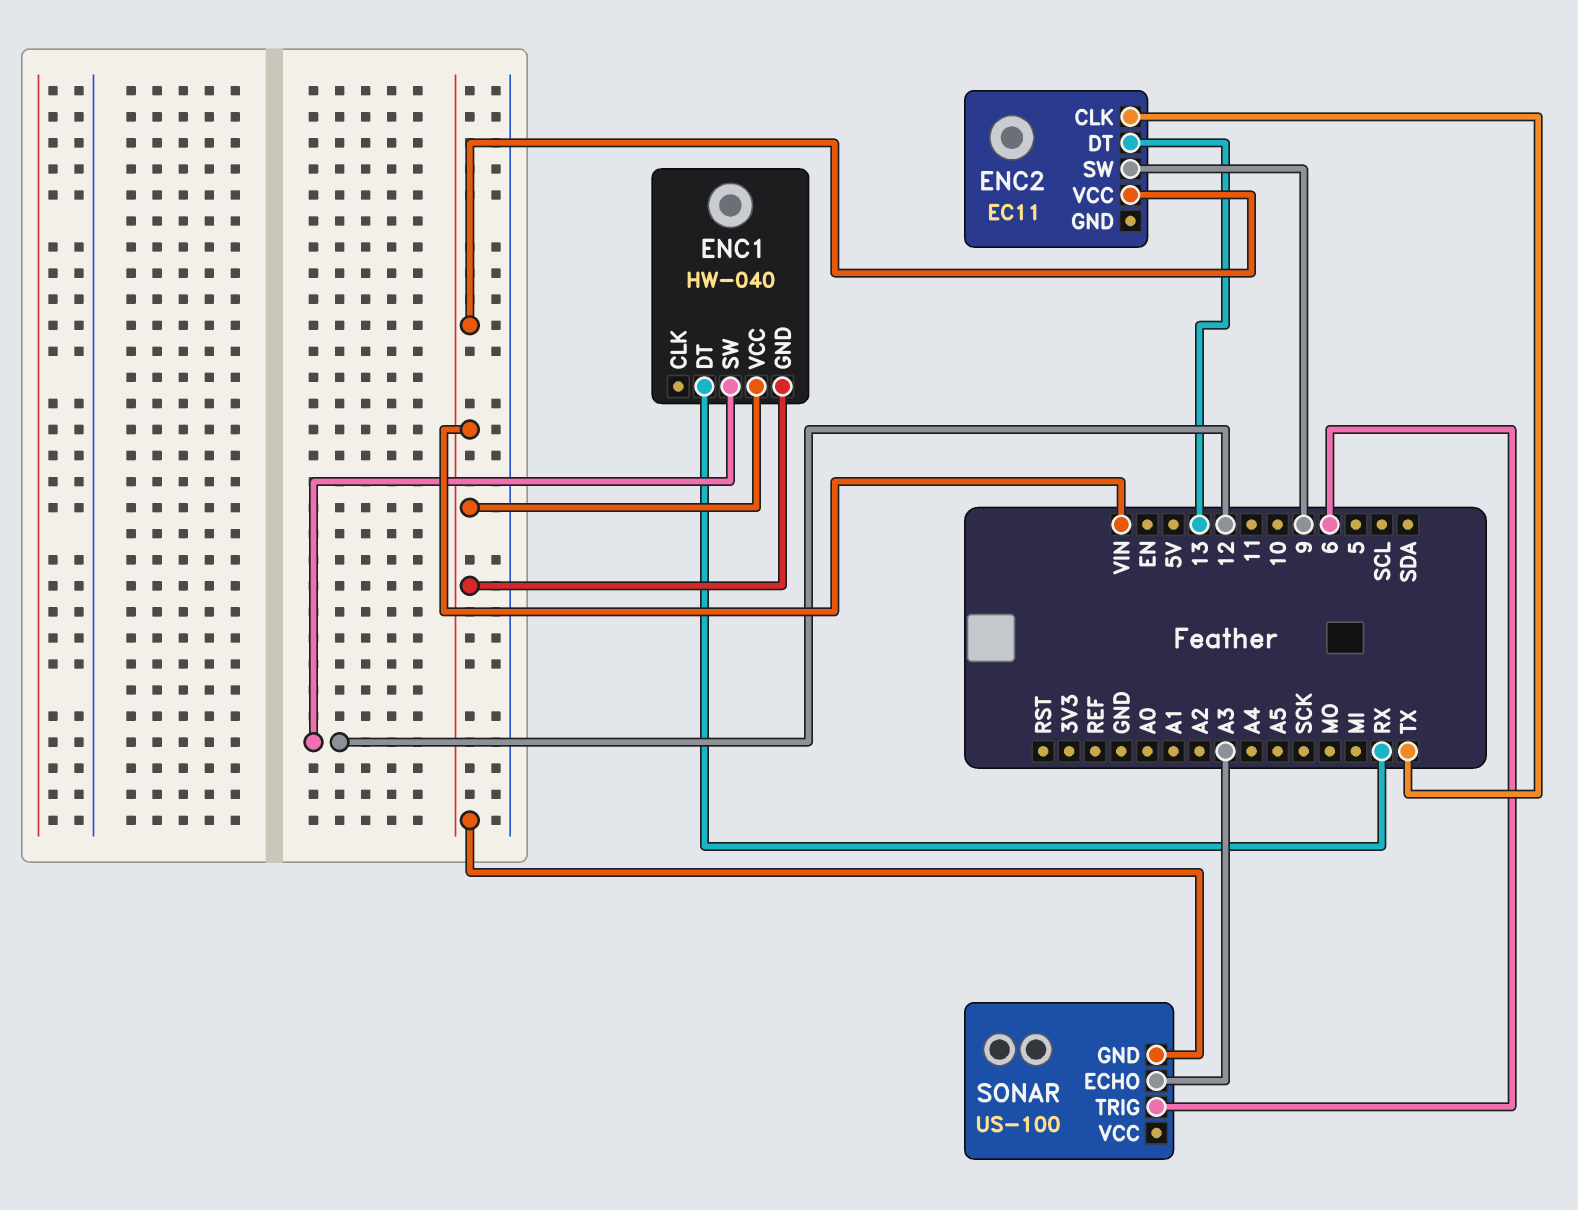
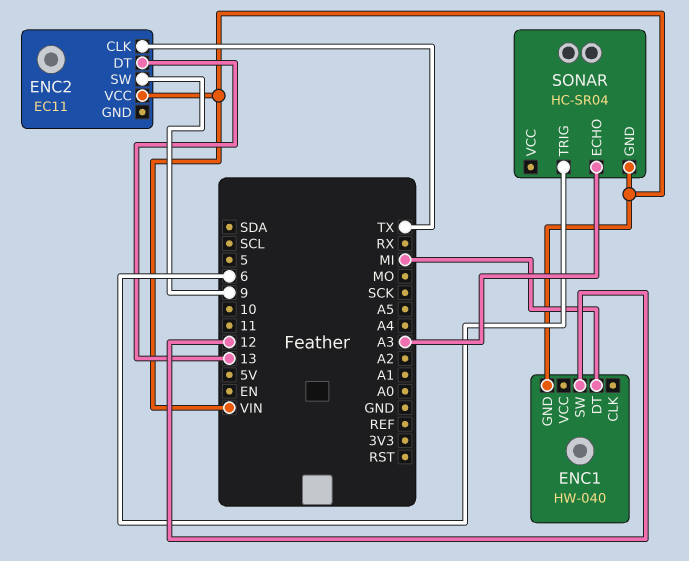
ENC1 pin DT: RX -> MI
ENC1 pin VCC: VIN -> none
SONAR: US-100 -> HC-SR04

